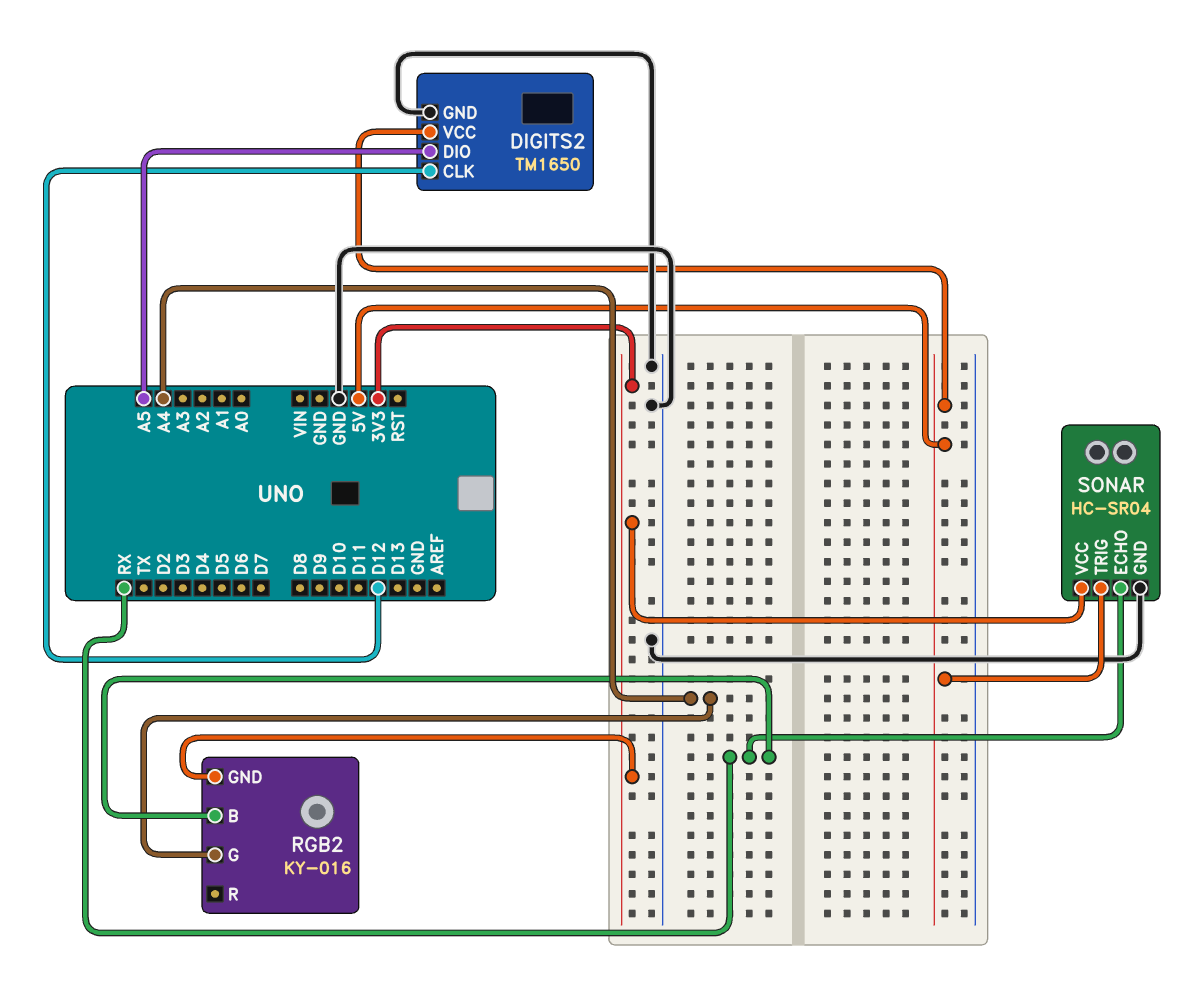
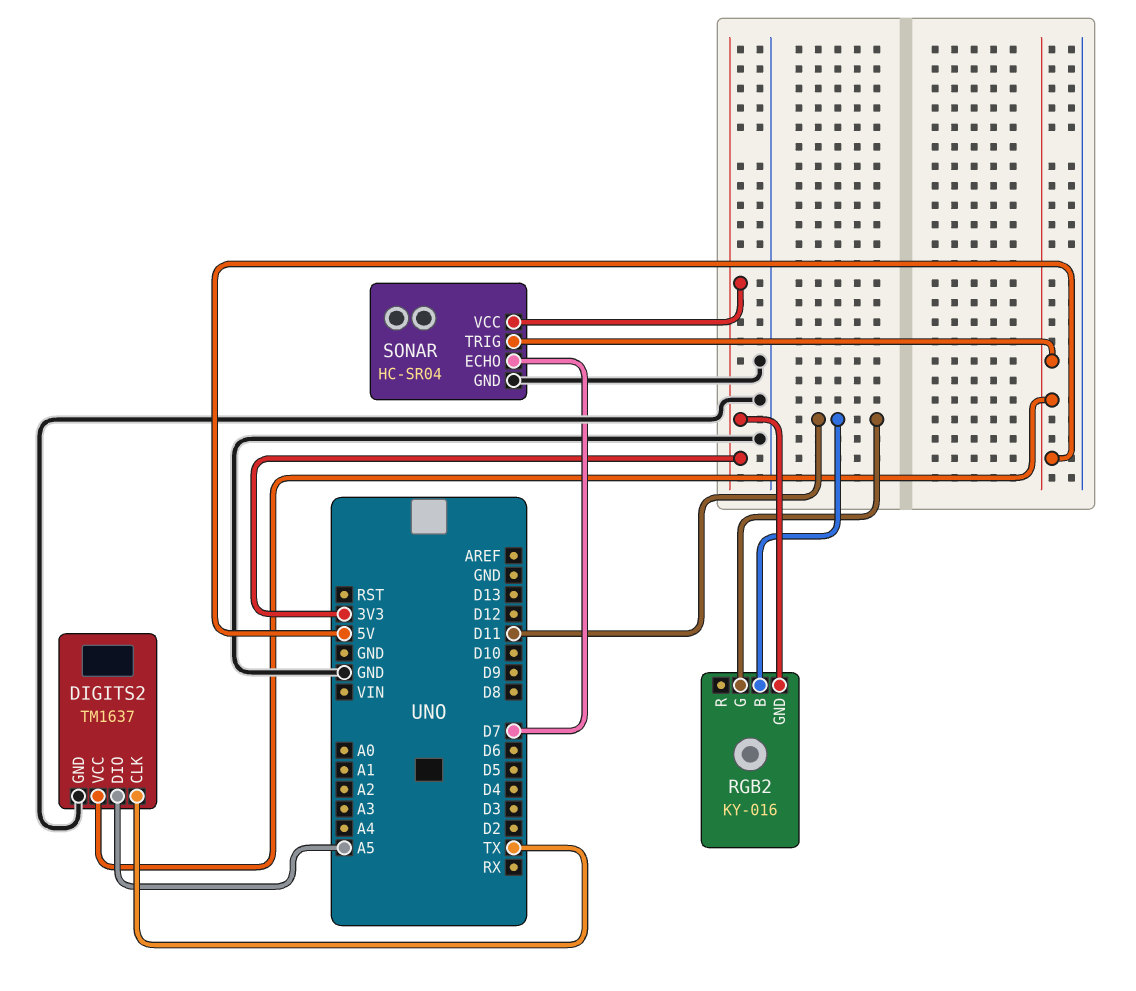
DIGITS2: TM1650 -> TM1637
DIGITS2 pin CLK: D12 -> TX
RGB2 pin B: RX -> D11
RGB2 pin G: A4 -> D11
SONAR pin ECHO: RX -> D7

